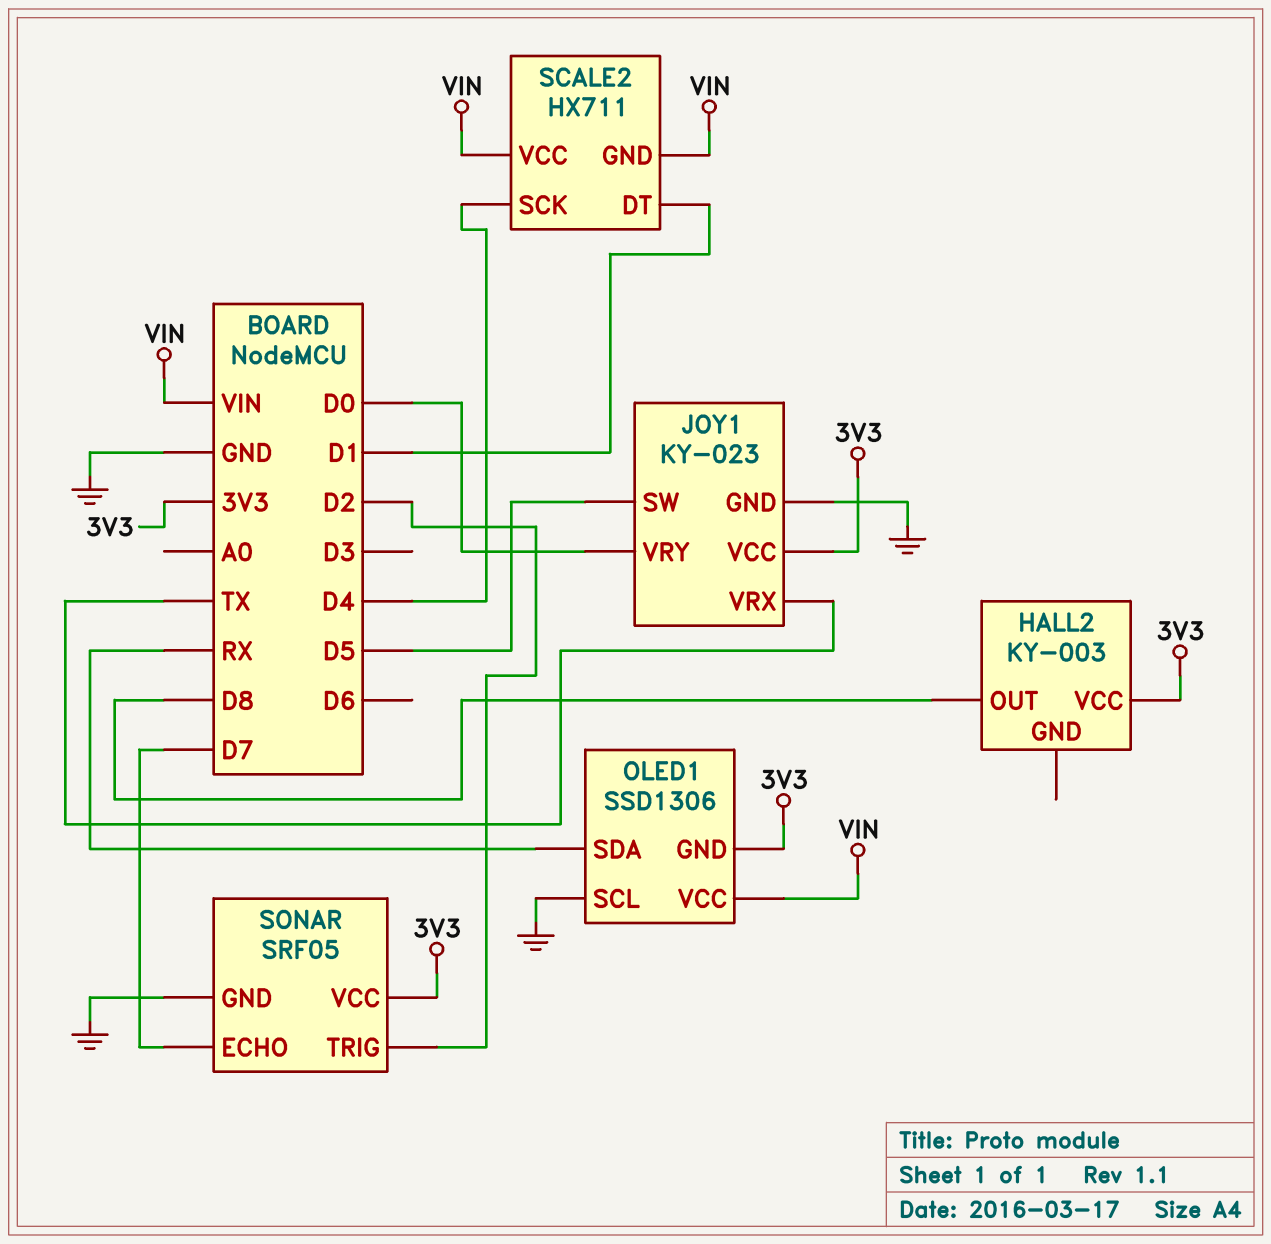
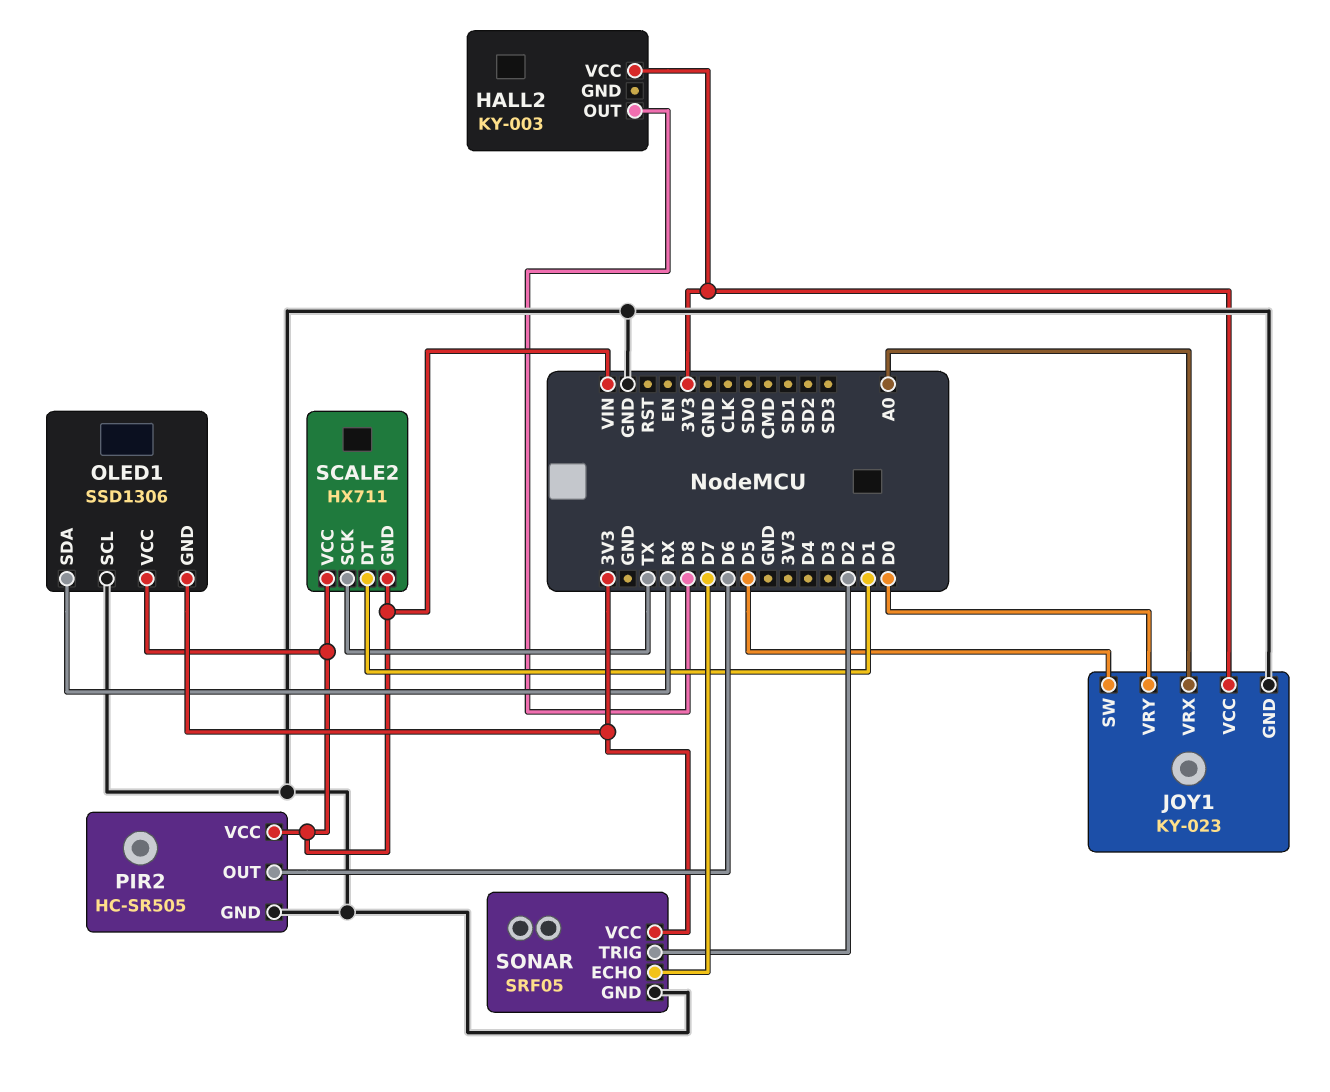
JOY1 pin VRX: TX -> A0
PIR2: none -> HC-SR505
PIR2 pin GND: none -> GND
PIR2 pin OUT: none -> D6
PIR2 pin VCC: none -> VIN
SCALE2 pin SCK: D4 -> TX

